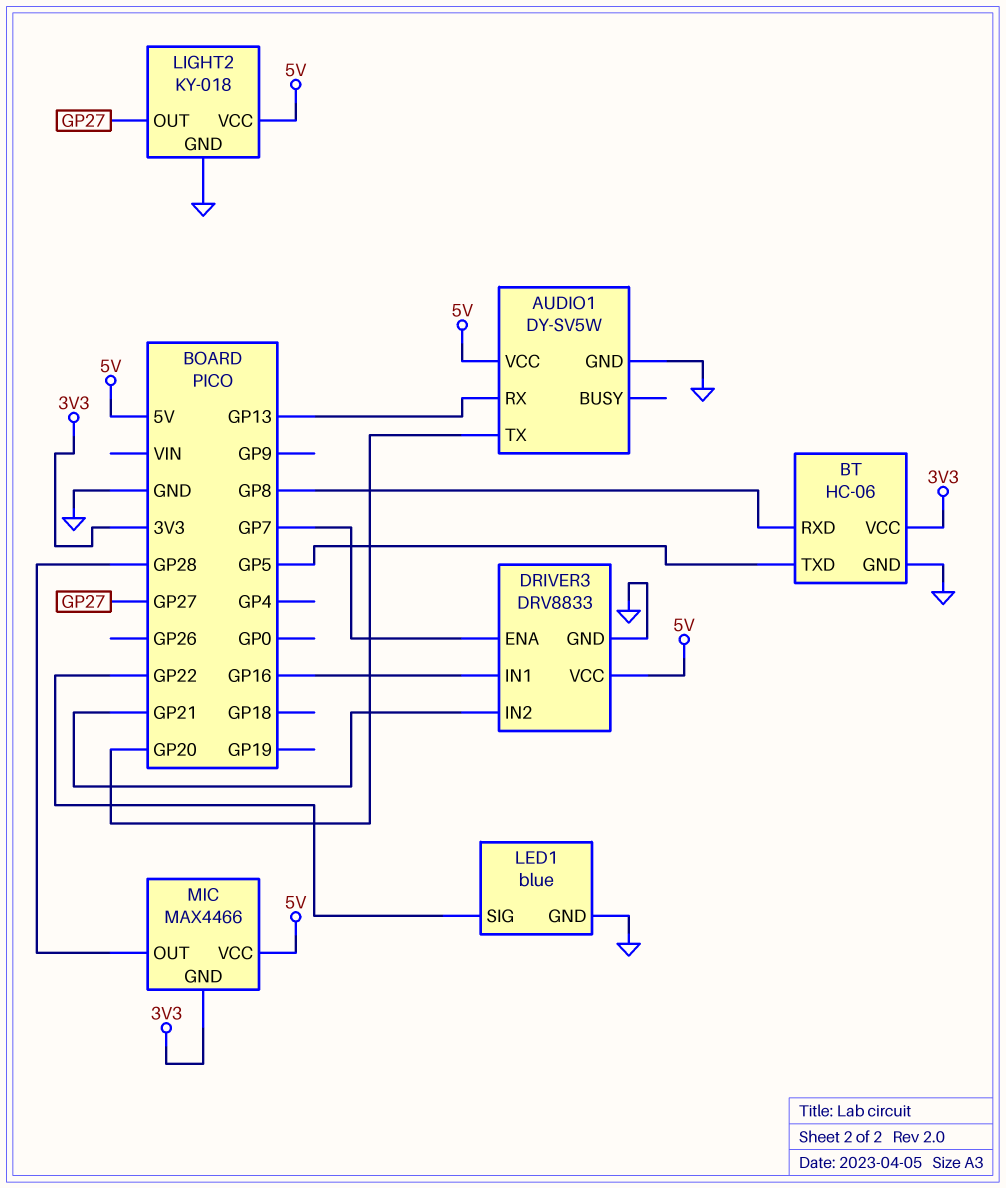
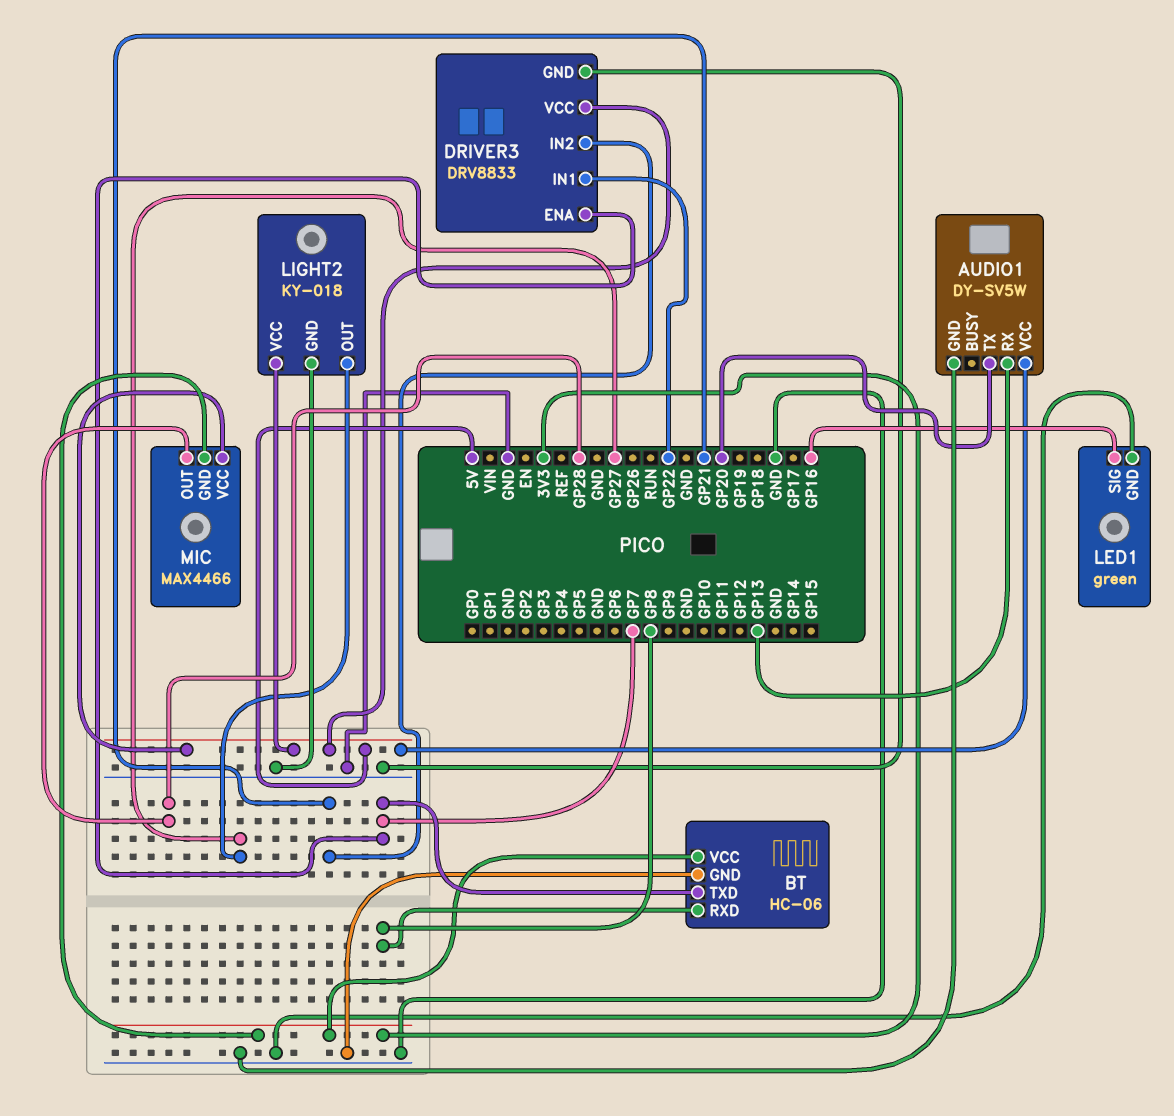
BT pin TXD: GP5 -> GP7
DRIVER3 pin IN1: GP16 -> GP22
LED1: blue -> green
LED1 pin SIG: GP22 -> GP16

